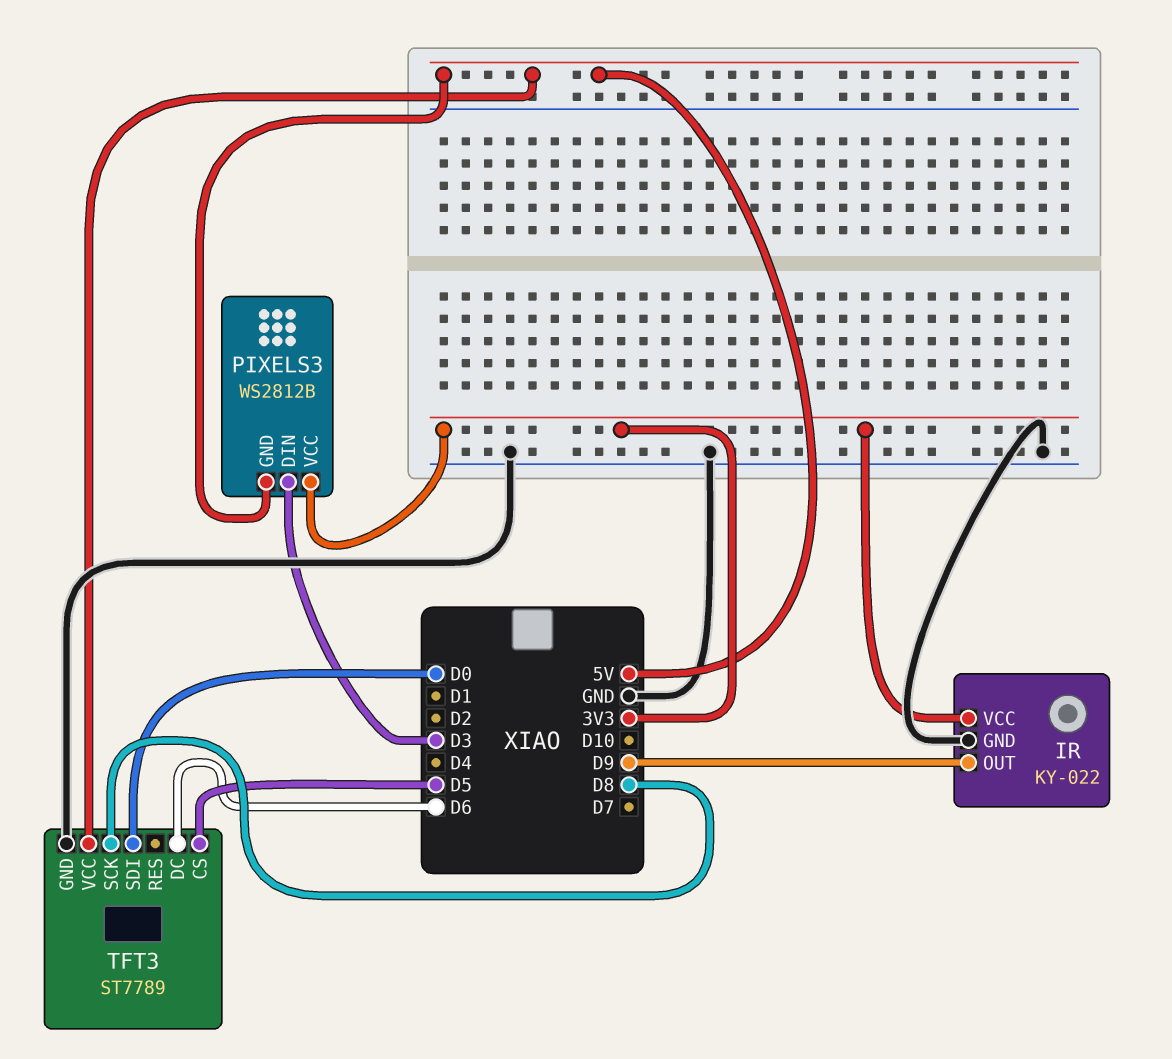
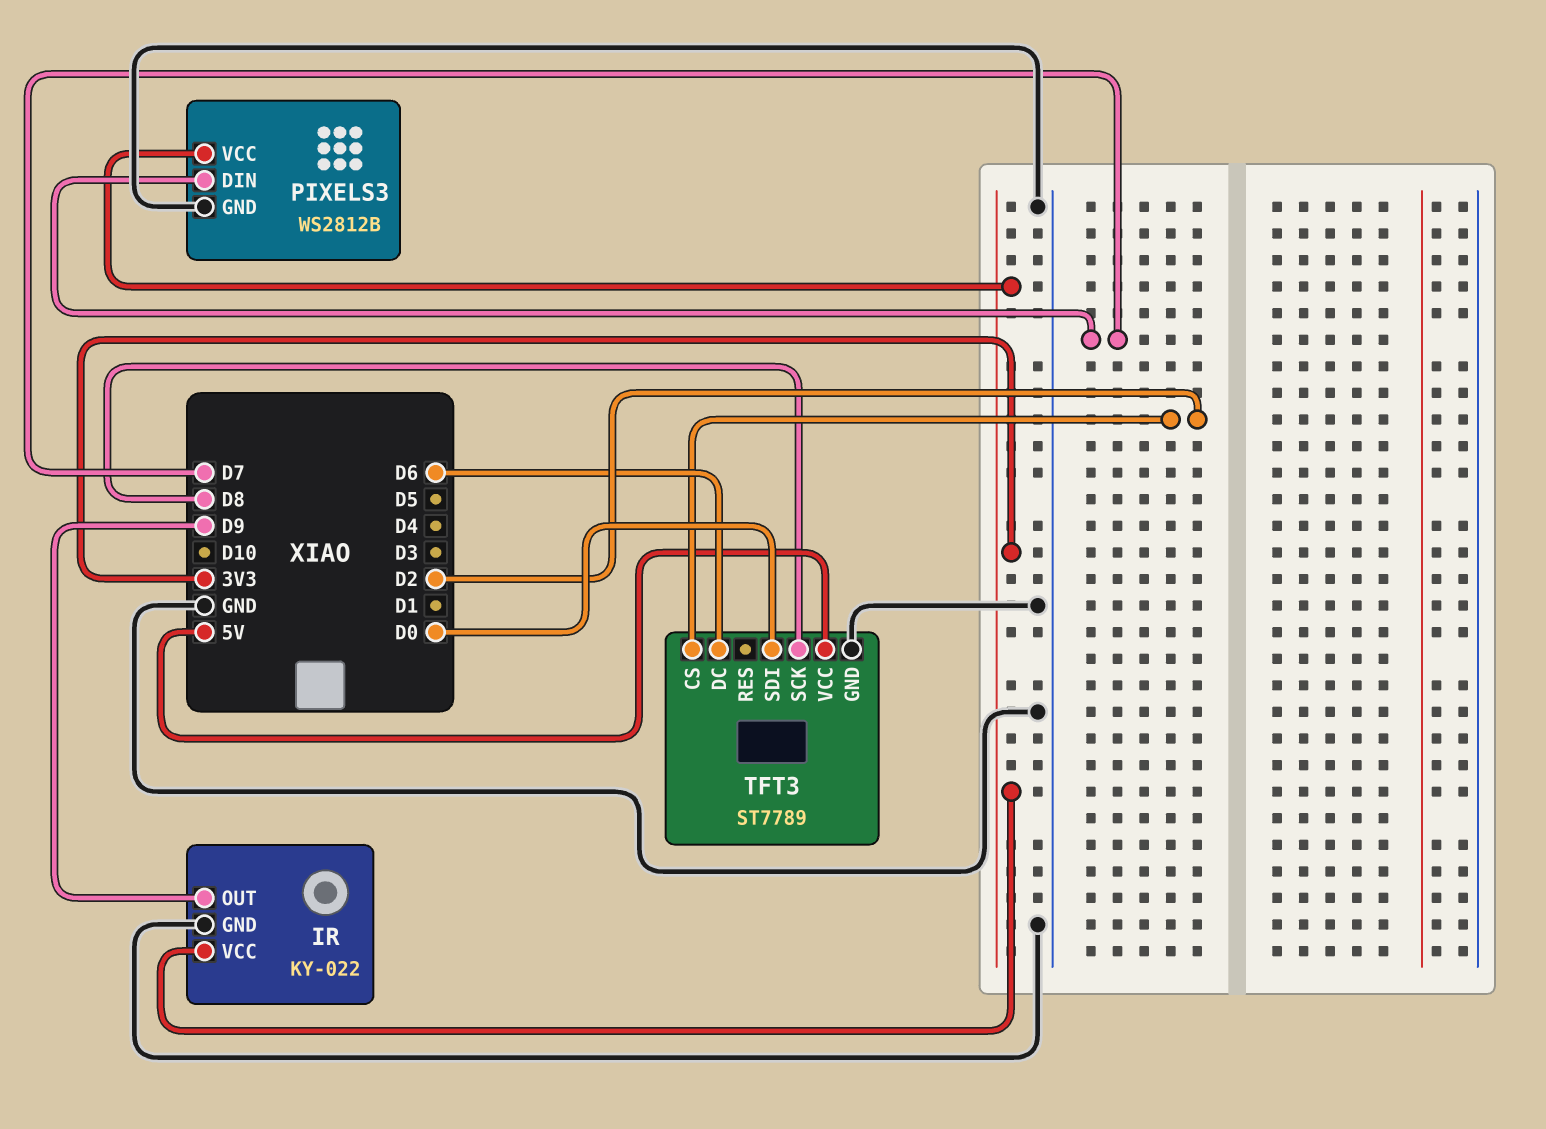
PIXELS3 pin DIN: D3 -> D7
PIXELS3 pin GND: 5V -> GND
TFT3 pin CS: D5 -> D2

